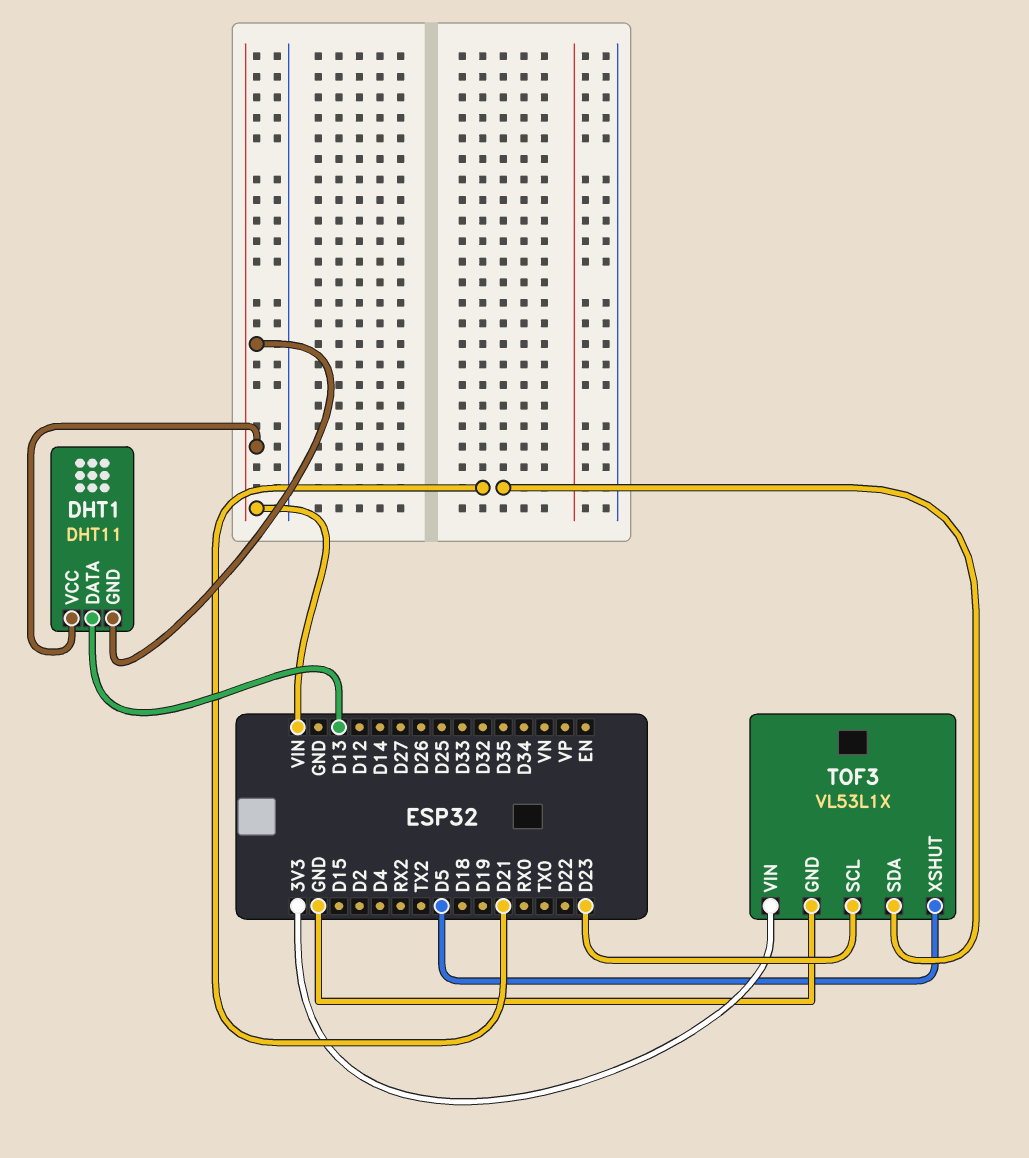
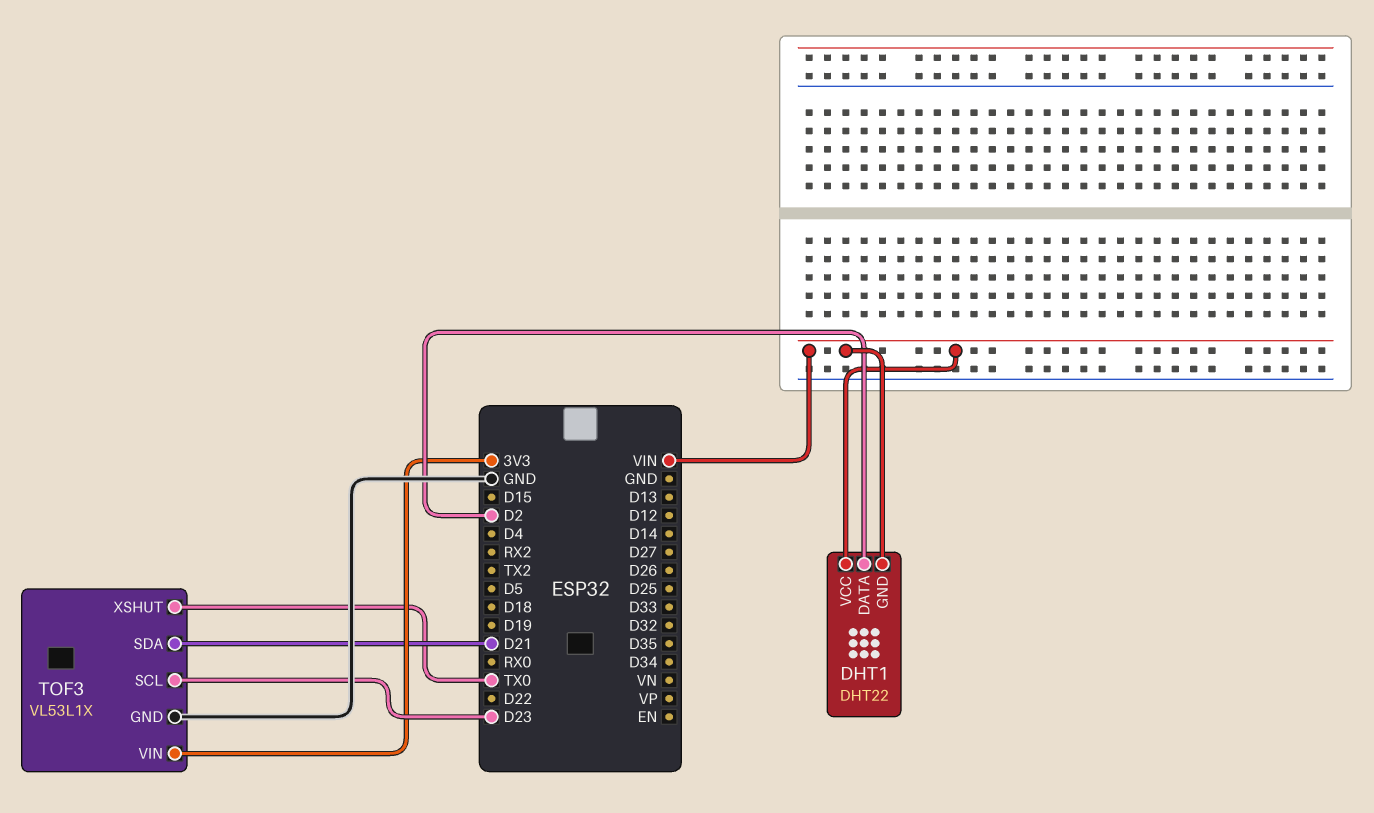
DHT1: DHT11 -> DHT22
DHT1 pin DATA: D13 -> D2
TOF3 pin XSHUT: D5 -> TX0

